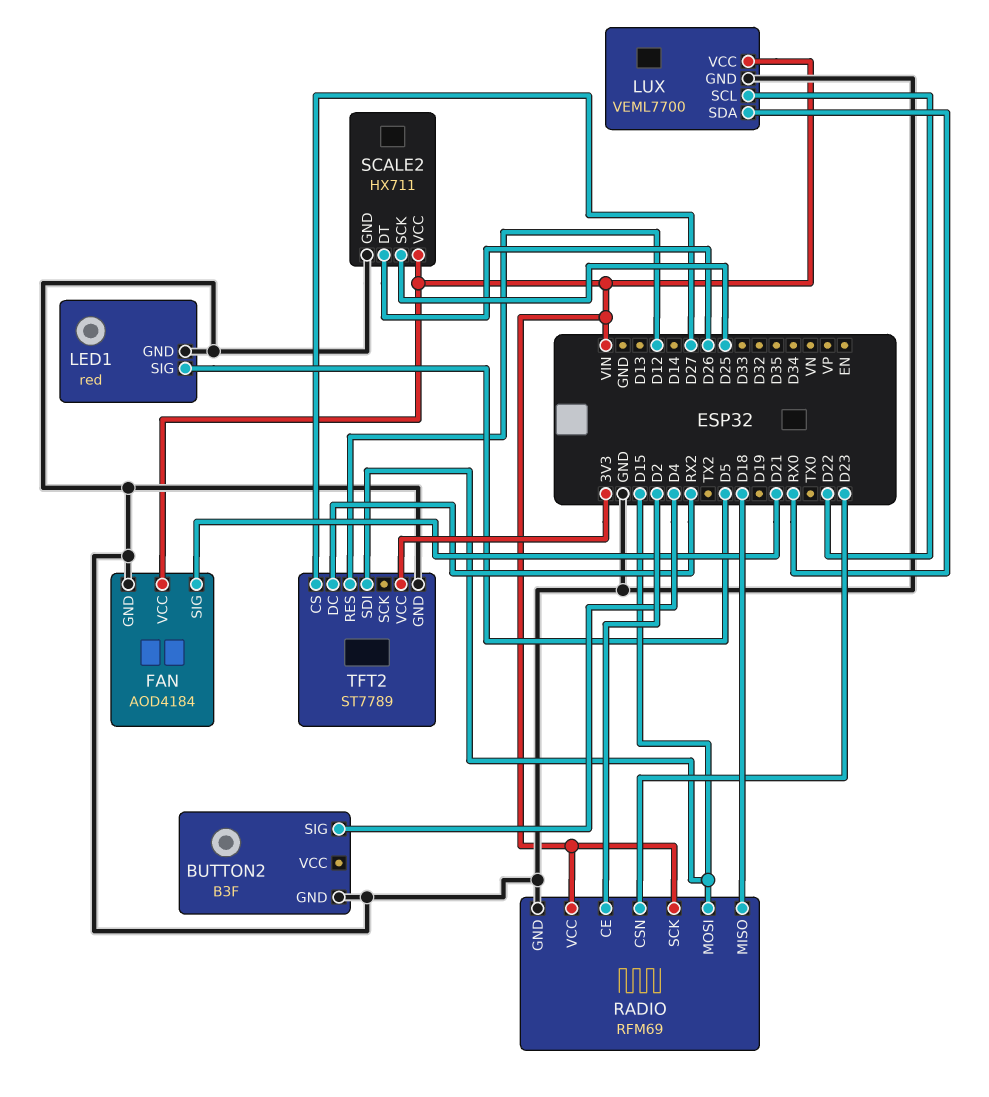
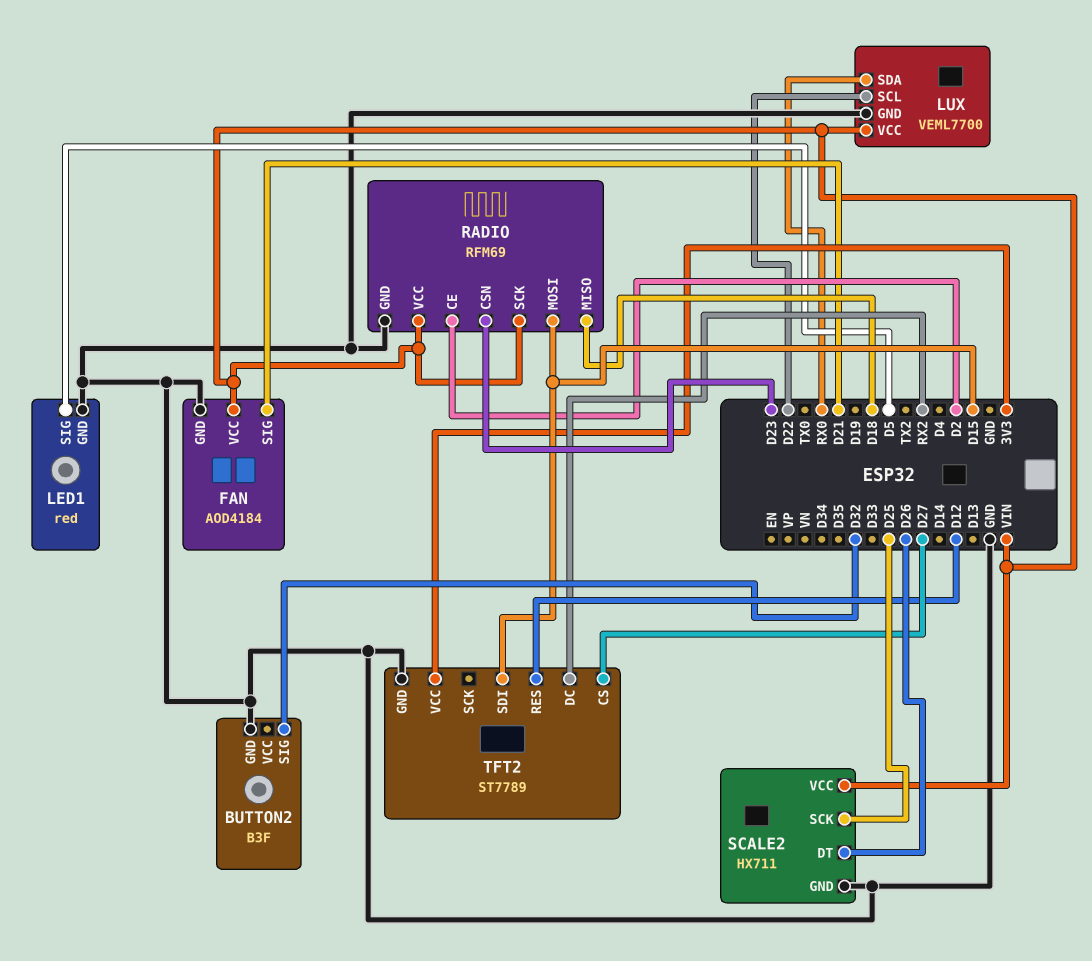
BUTTON2 pin SIG: D4 -> D32

